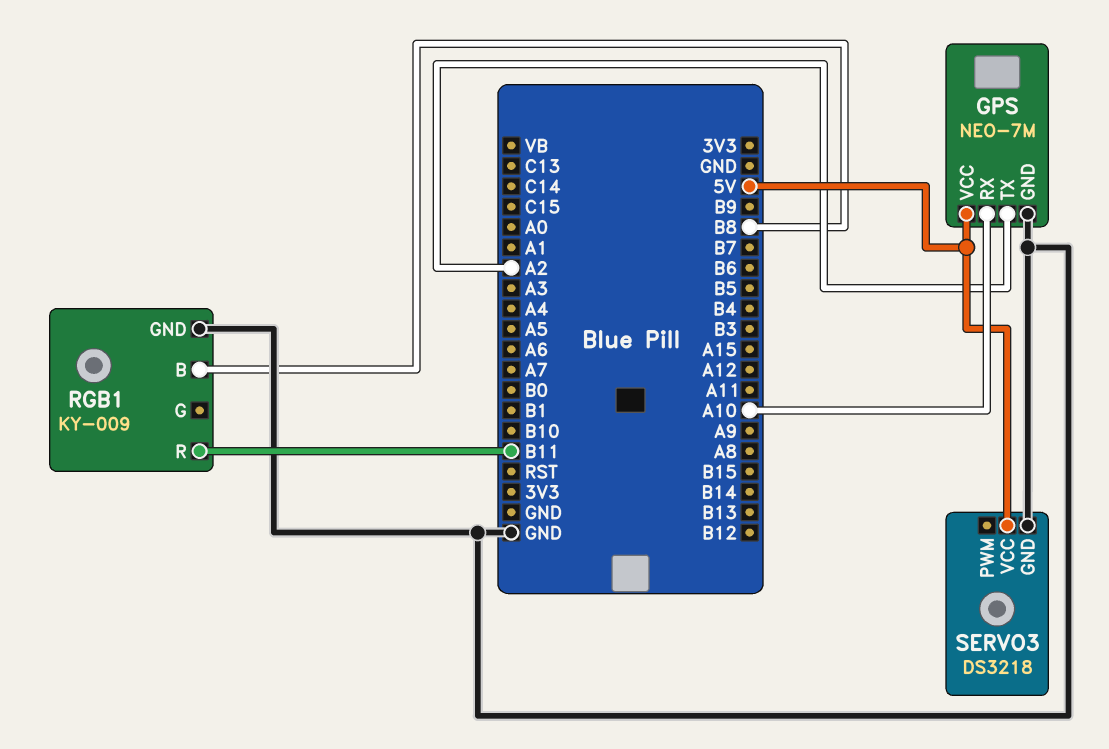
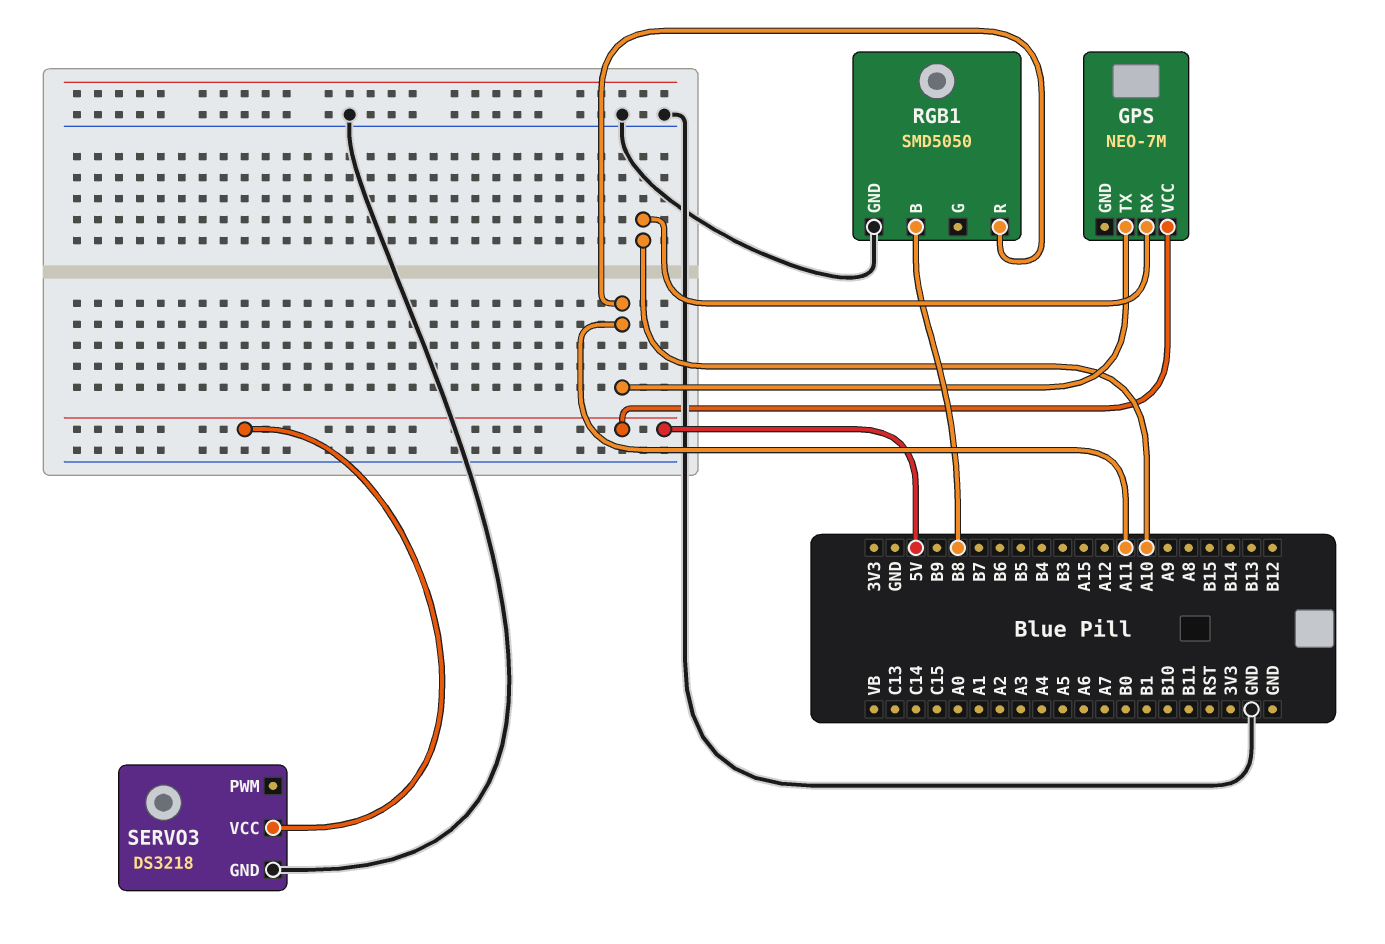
GPS pin GND: GND -> none
GPS pin TX: A2 -> A11
RGB1: KY-009 -> SMD5050
RGB1 pin R: B11 -> A11

